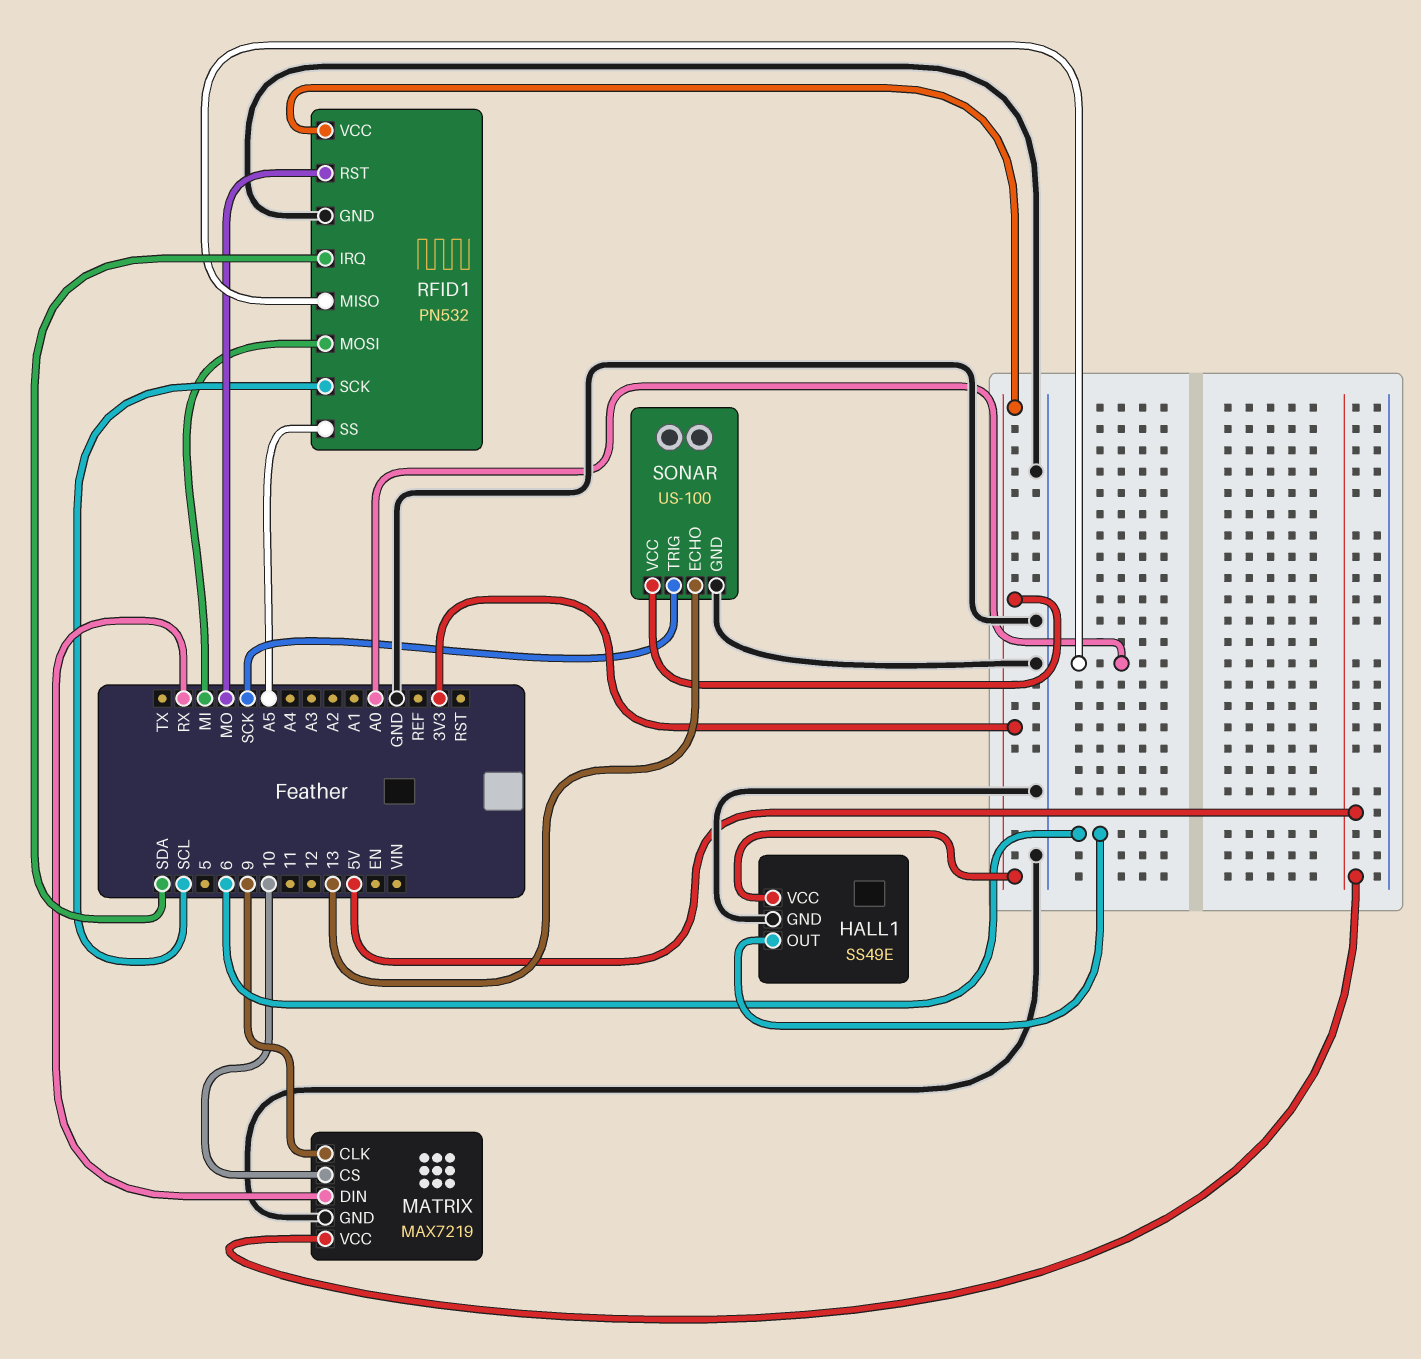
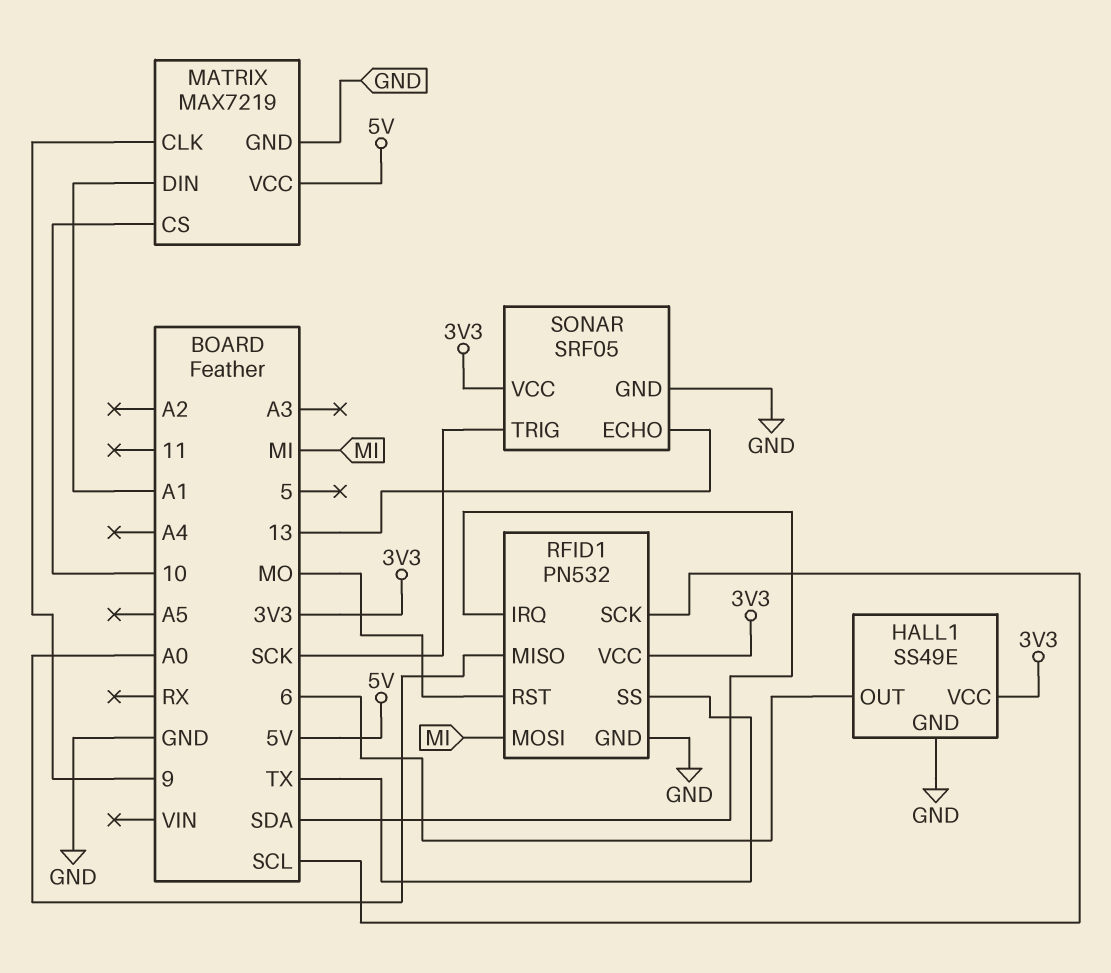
MATRIX pin DIN: RX -> A1
RFID1 pin SS: A5 -> TX
SONAR: US-100 -> SRF05

